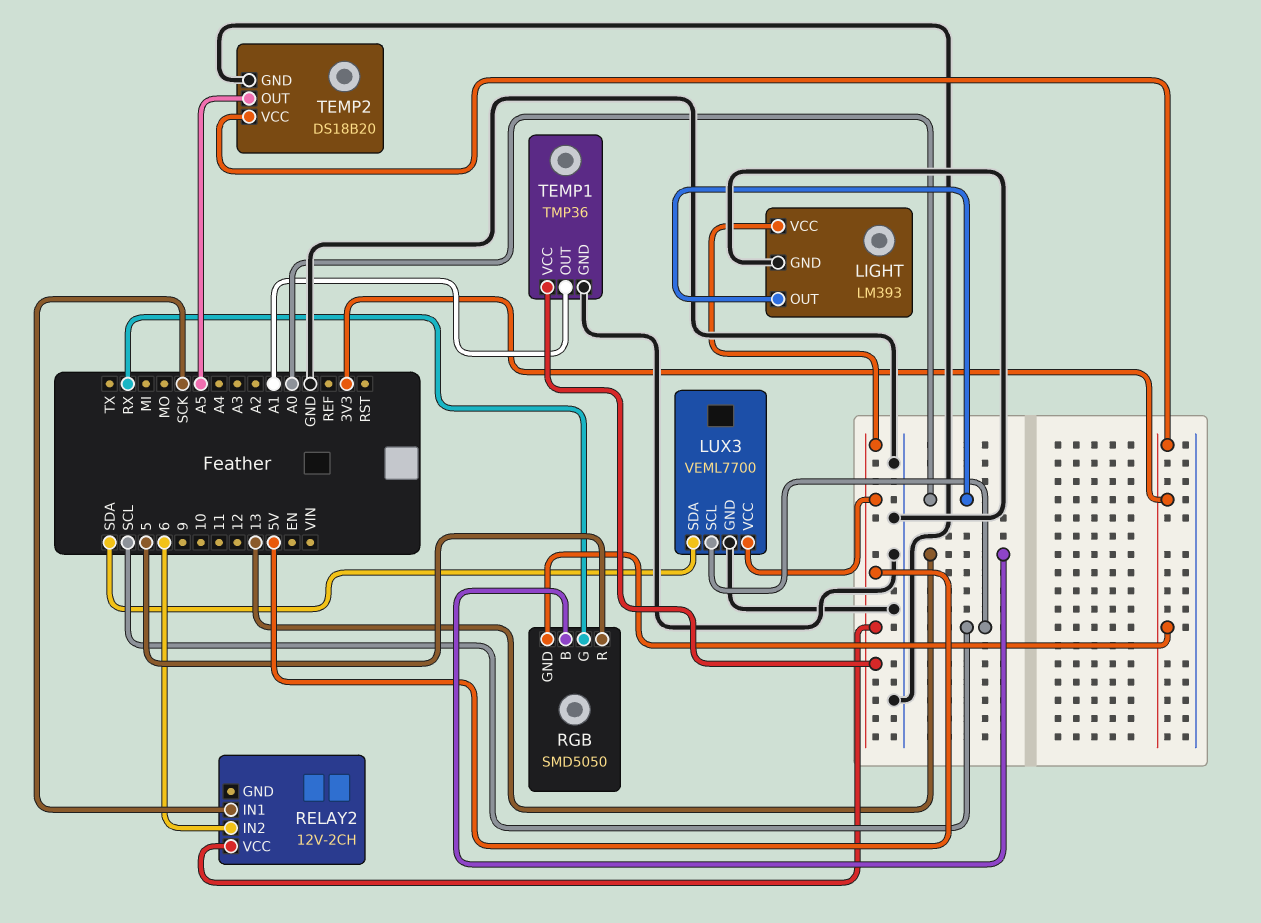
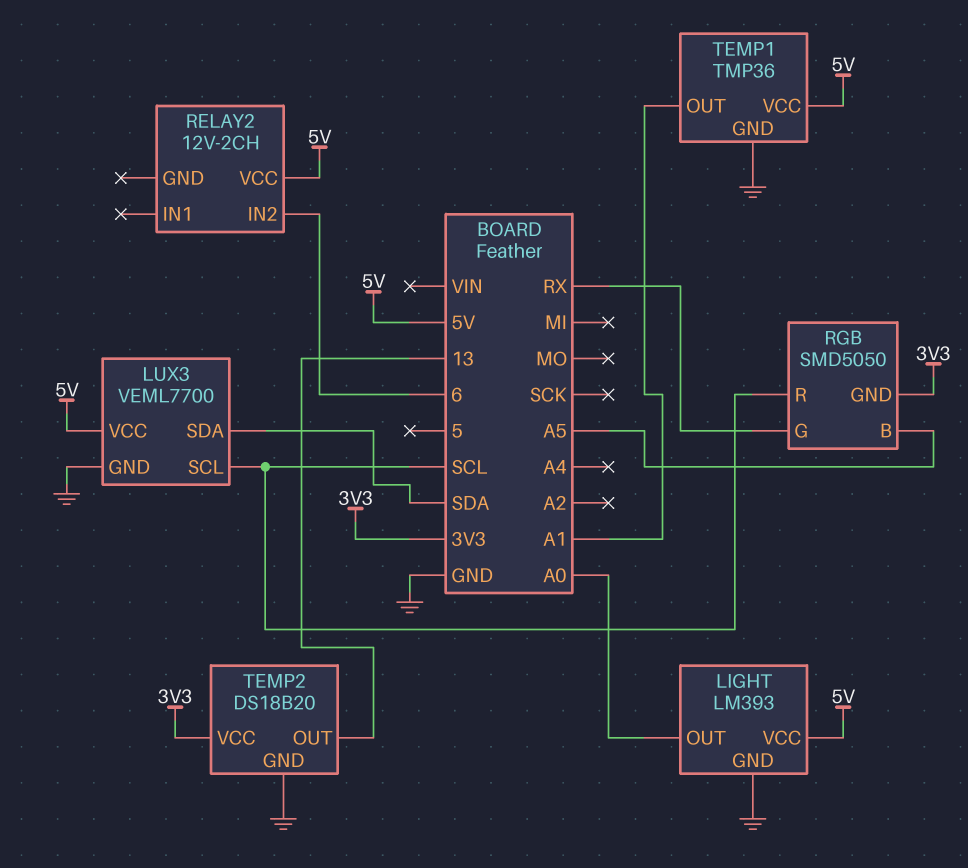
RELAY2 pin IN1: SCK -> none
RGB pin B: 13 -> A5
RGB pin R: 5 -> SCL
TEMP2 pin OUT: A5 -> 13

